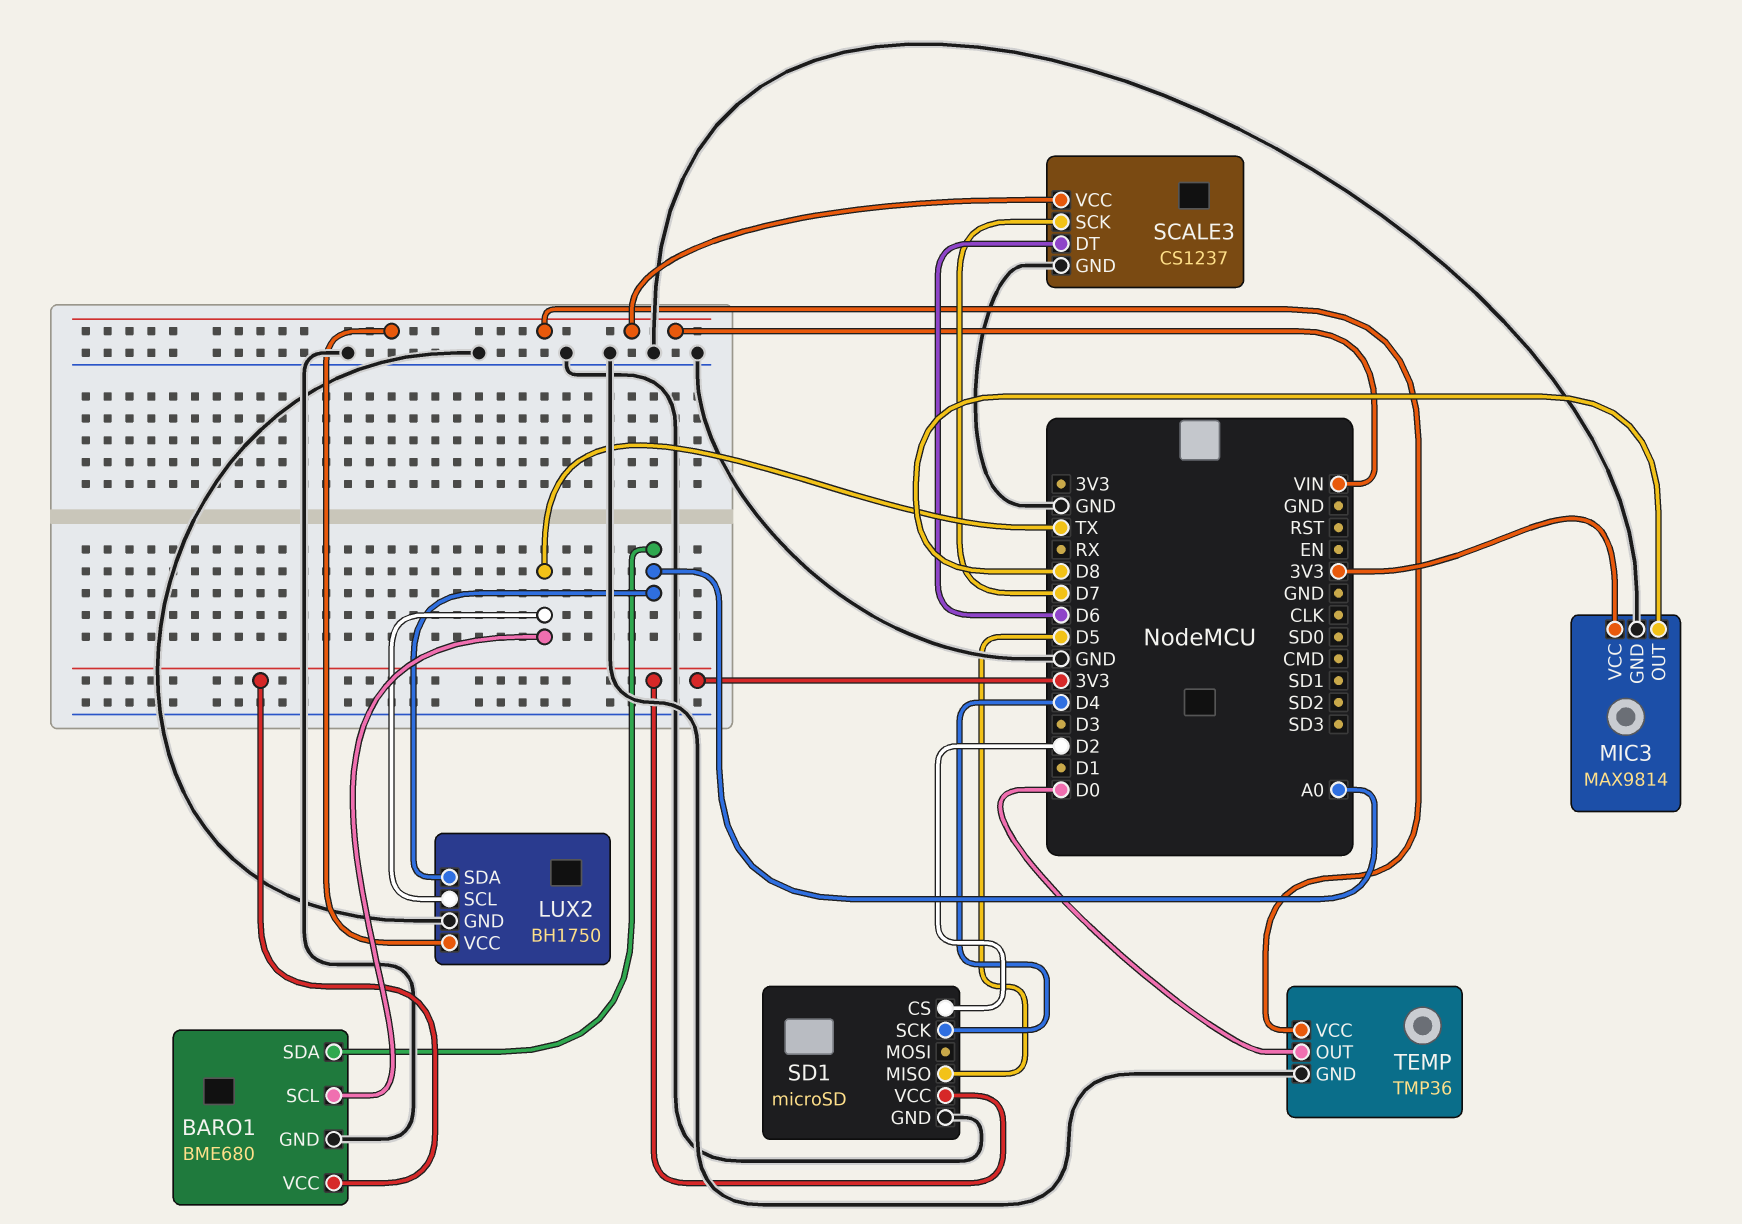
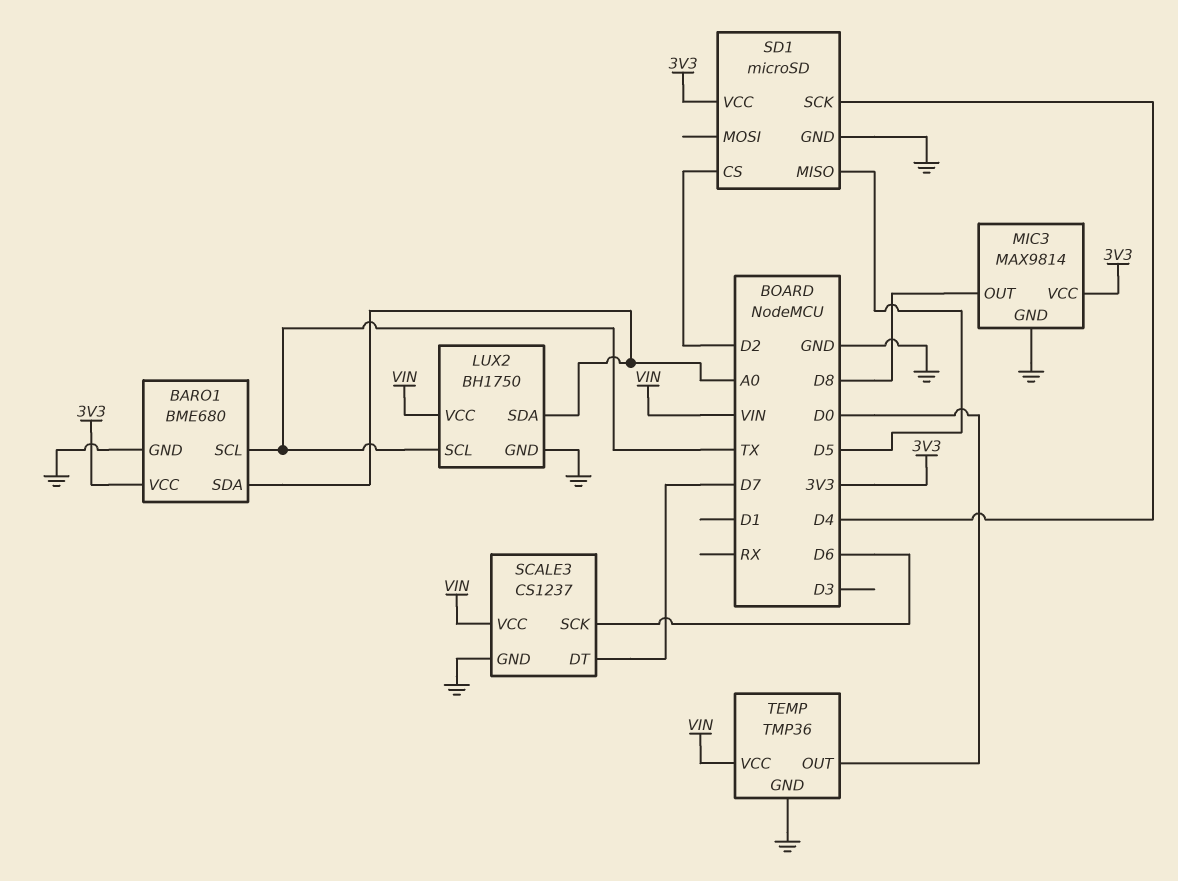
SCALE3 pin DT: D6 -> D7
SCALE3 pin SCK: D7 -> D6

